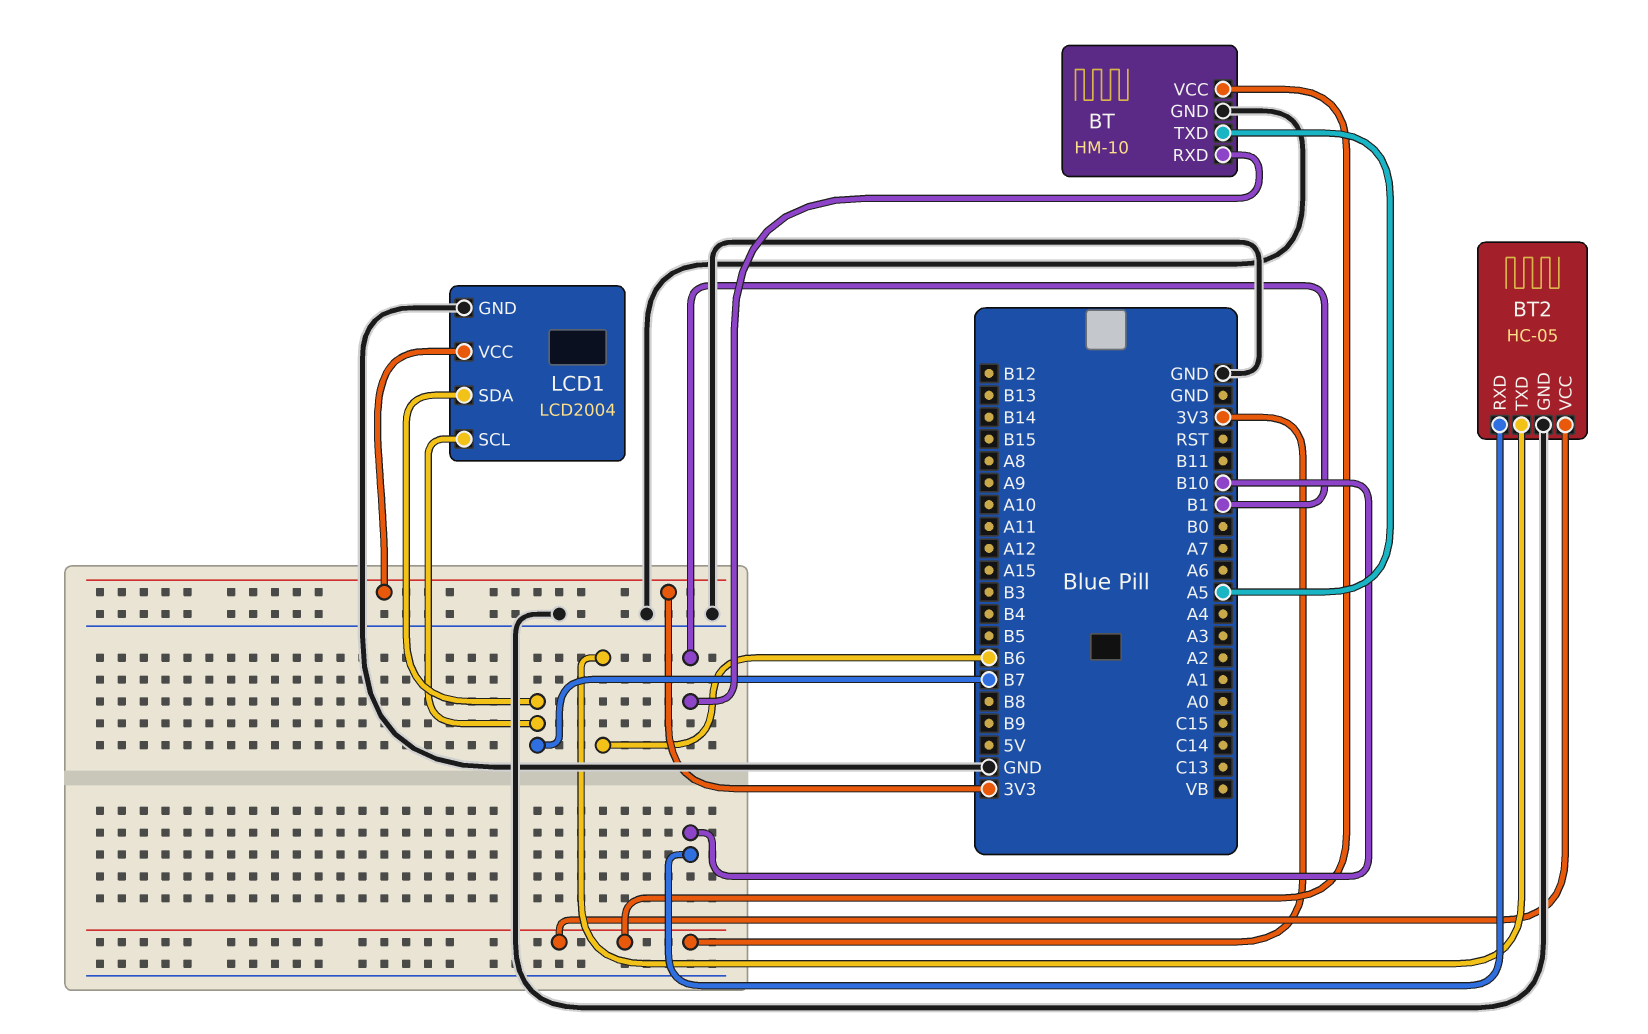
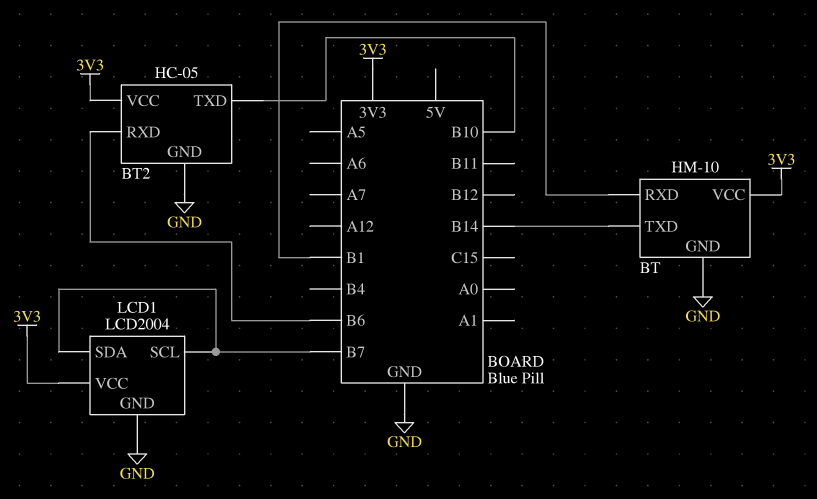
BT pin TXD: A5 -> B14
BT2 pin RXD: B10 -> B6
BT2 pin TXD: B6 -> B10

